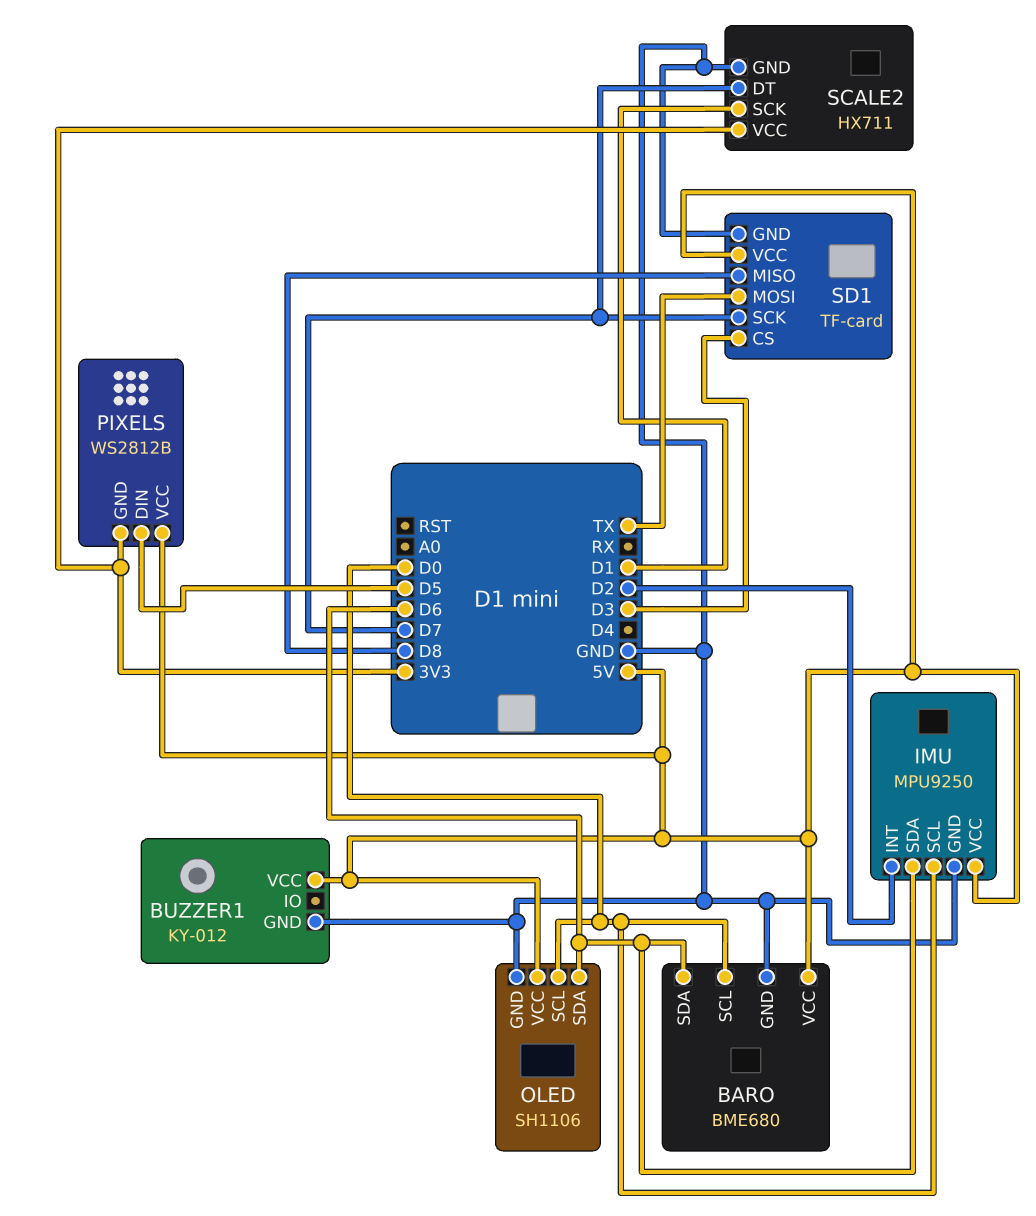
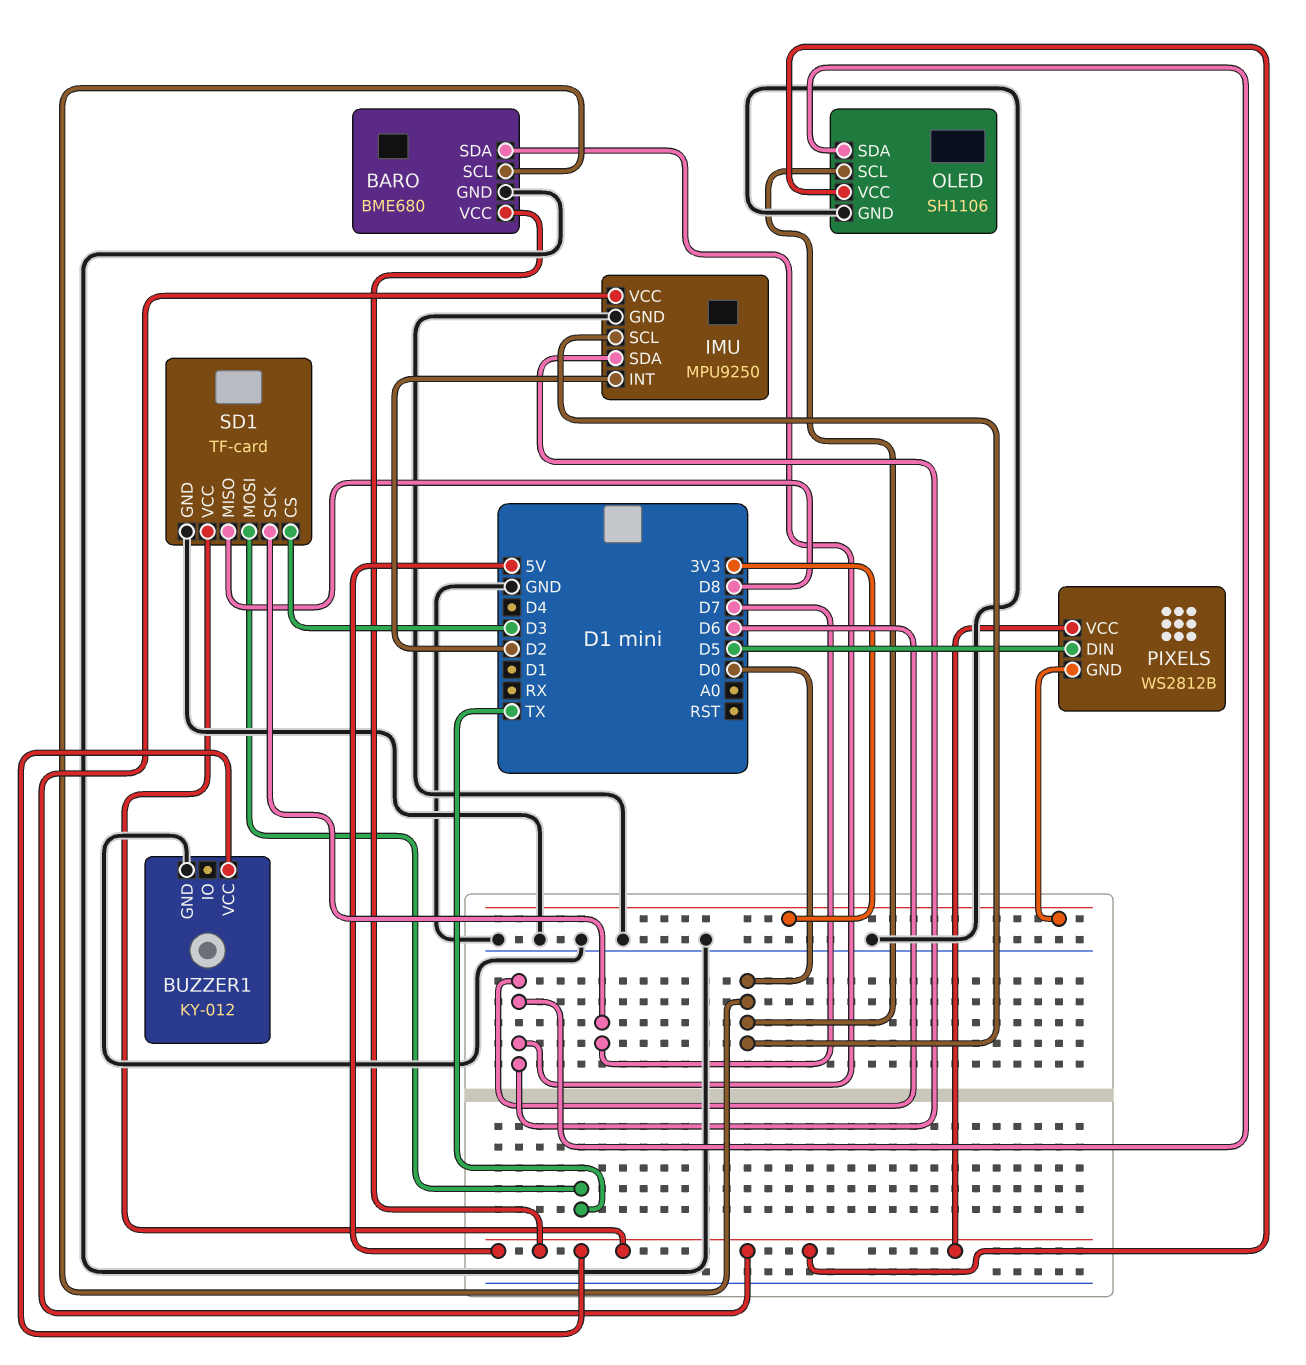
SCALE2: HX711 -> none
SCALE2 pin DT: D7 -> none
SCALE2 pin GND: GND -> none
SCALE2 pin SCK: D1 -> none
SCALE2 pin VCC: 3V3 -> none

